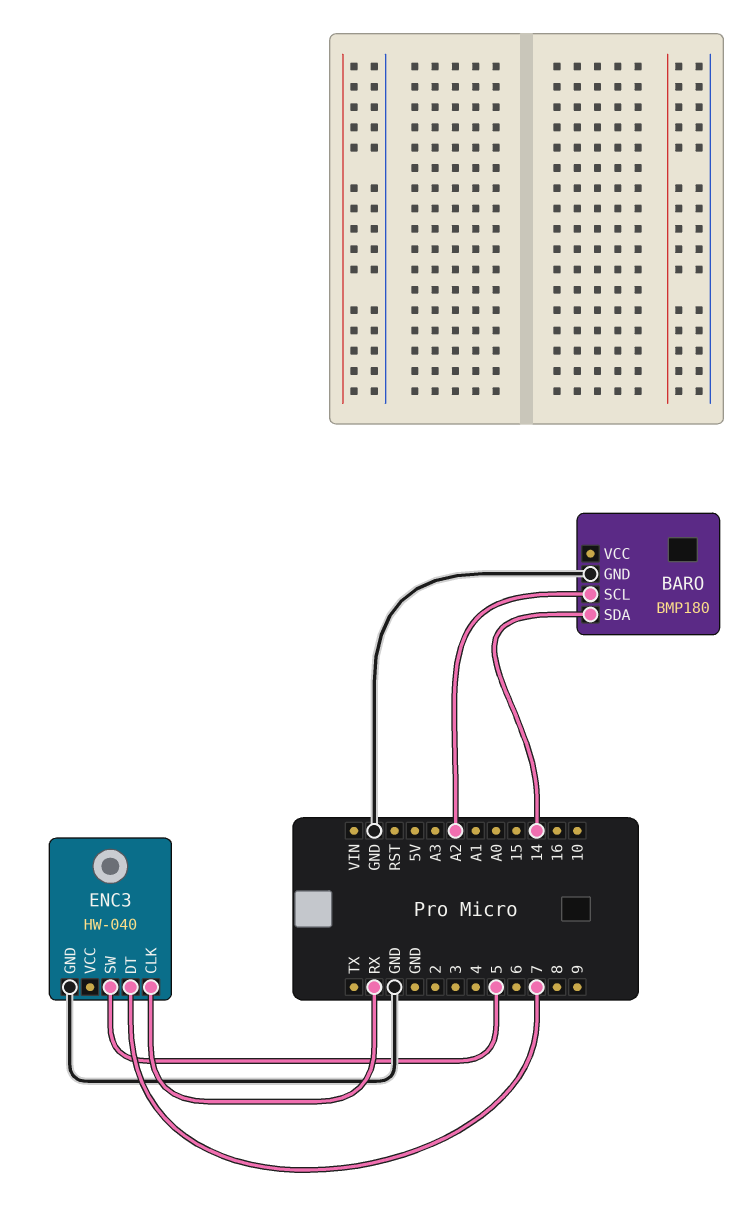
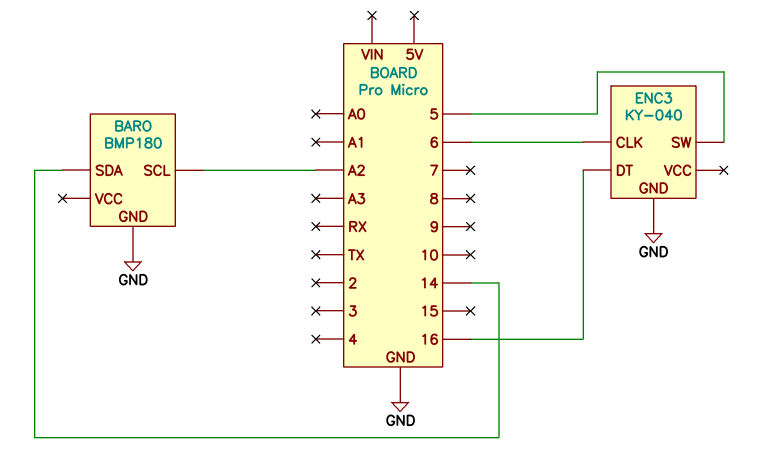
ENC3: HW-040 -> KY-040
ENC3 pin CLK: RX -> 6
ENC3 pin DT: 7 -> 16

